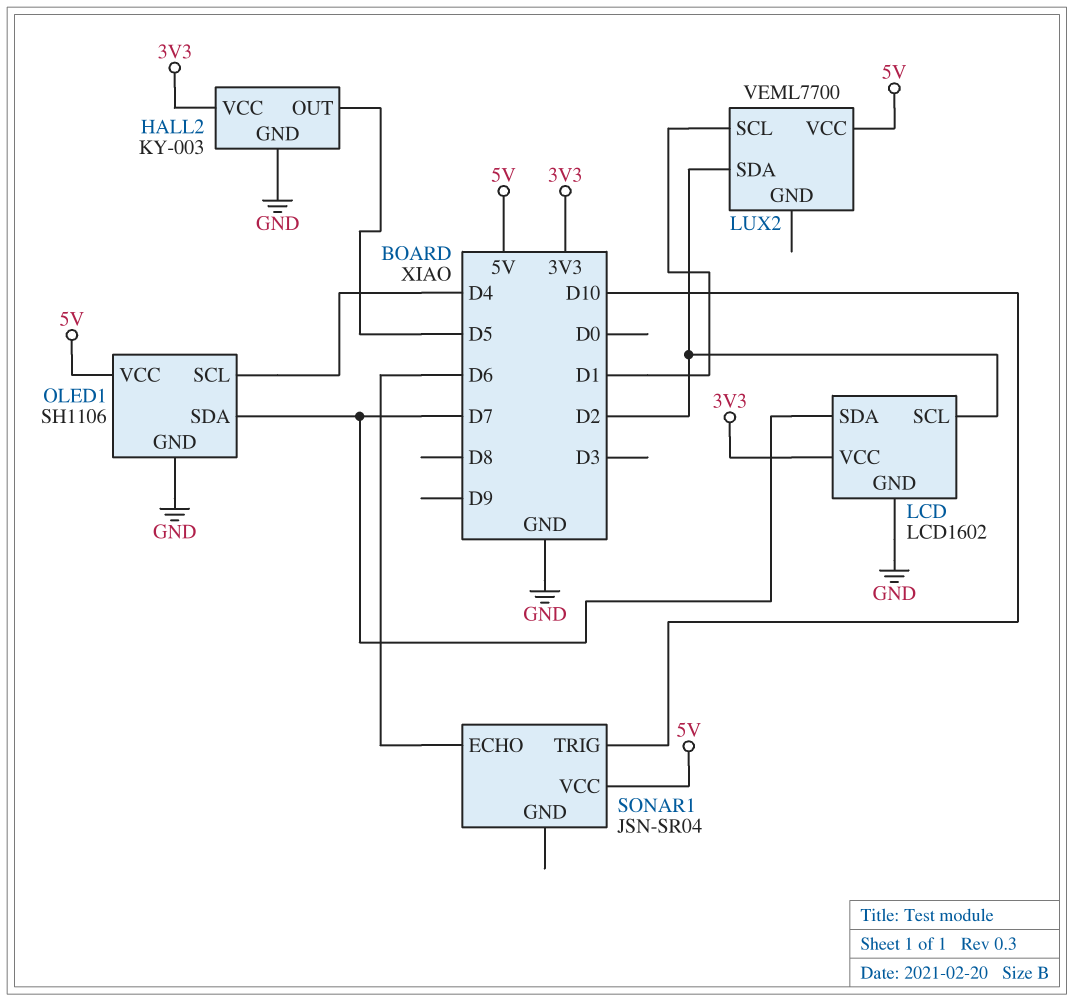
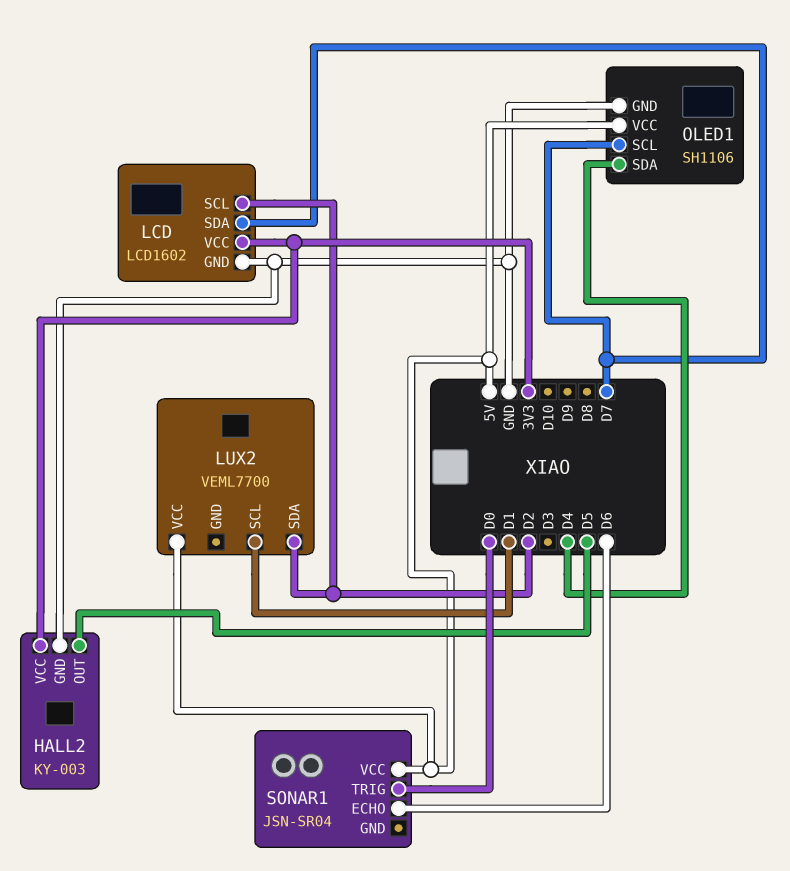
OLED1 pin SCL: D4 -> D7
OLED1 pin SDA: D7 -> D4
SONAR1 pin TRIG: D10 -> D0

